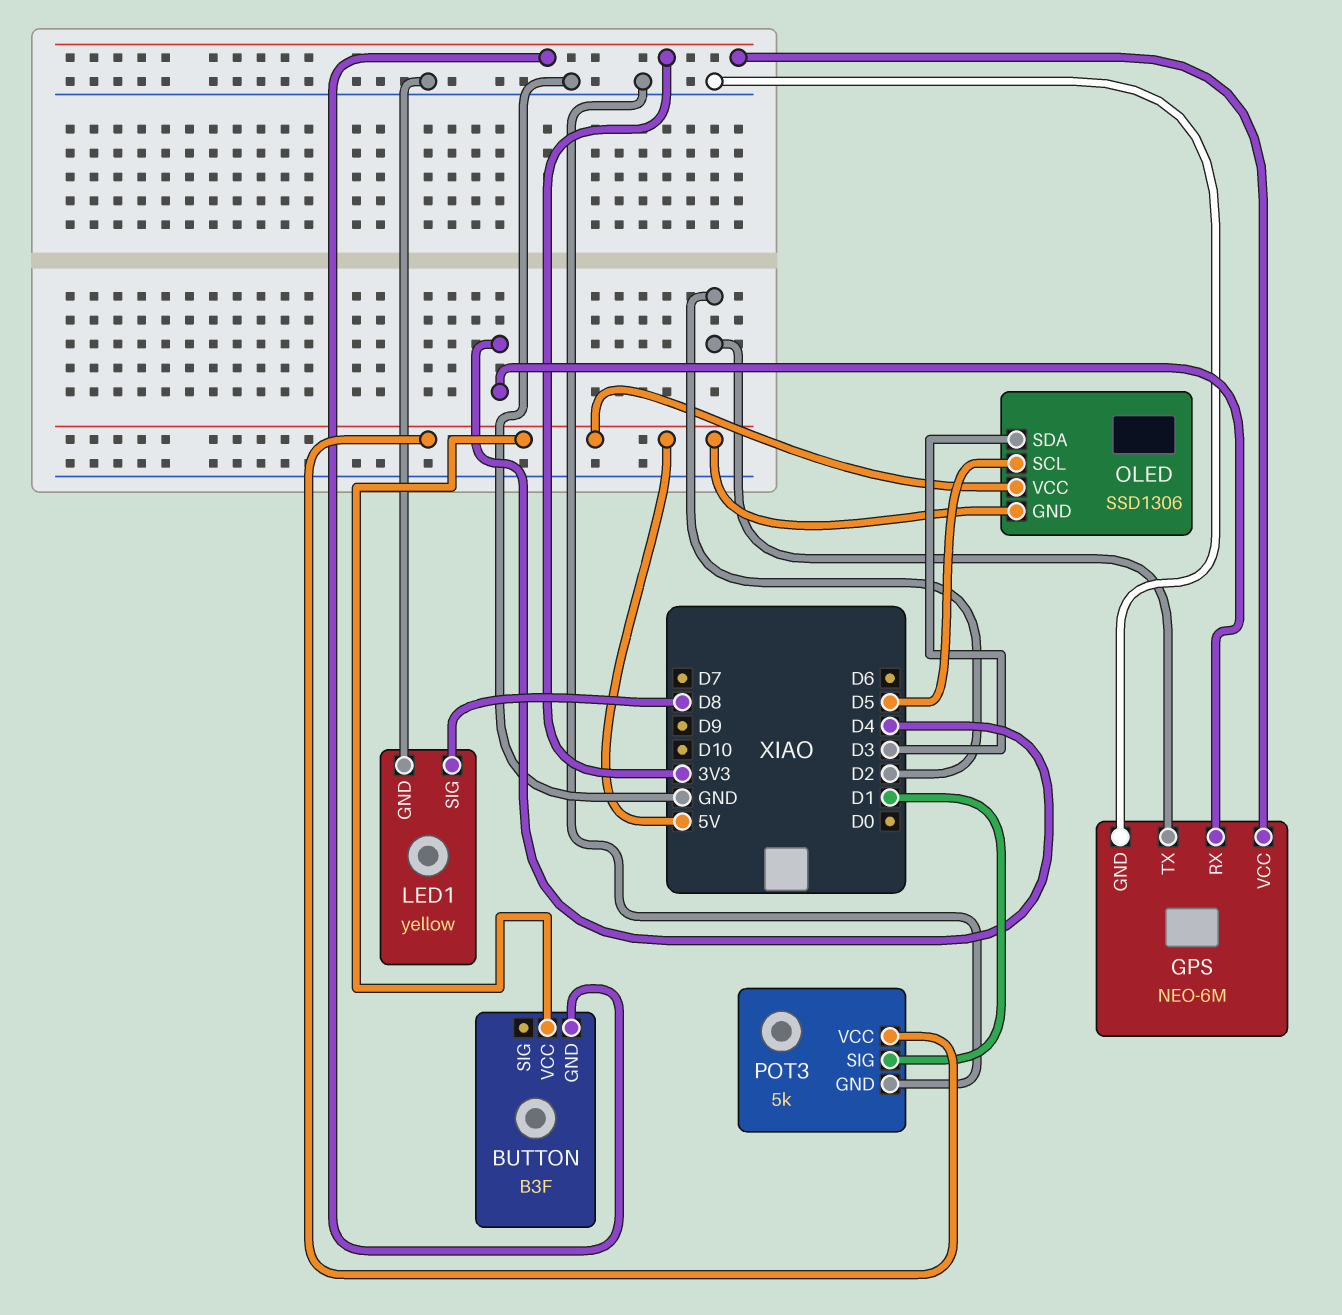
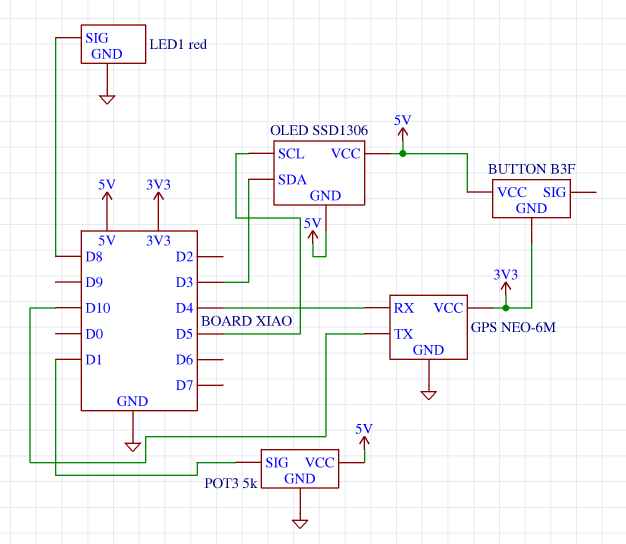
GPS pin TX: D2 -> D10
LED1: yellow -> red

